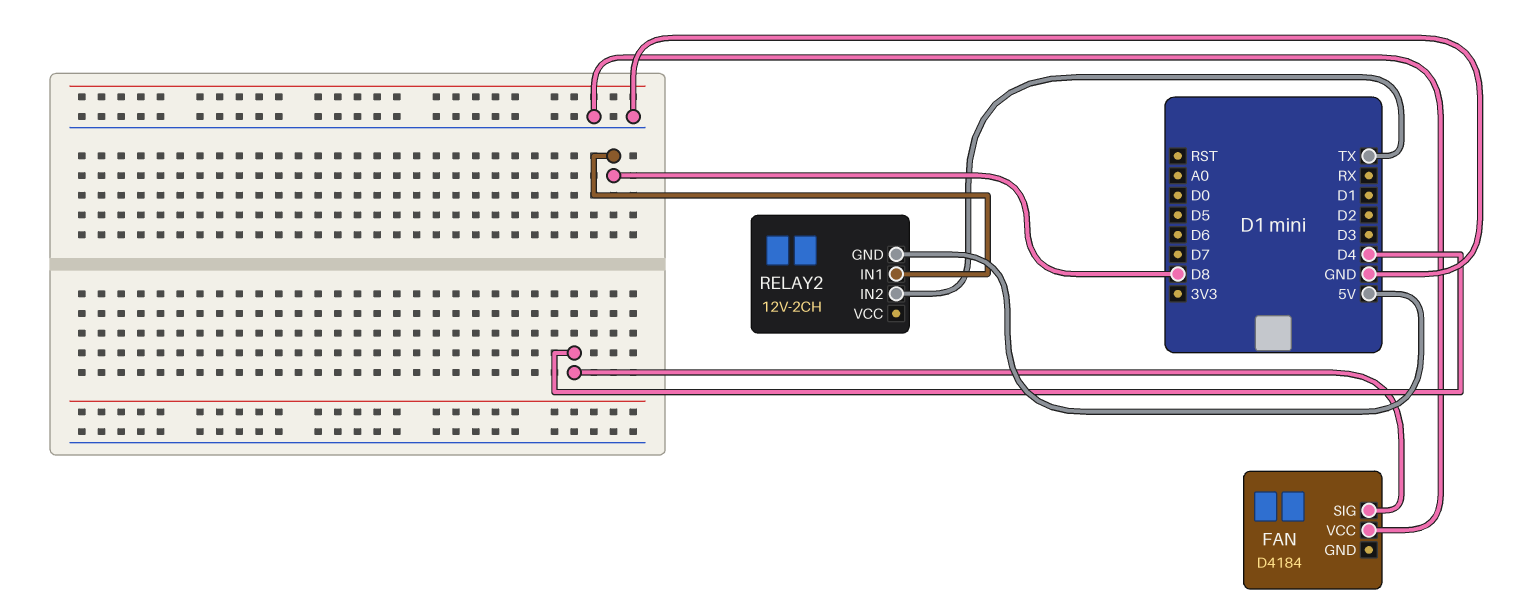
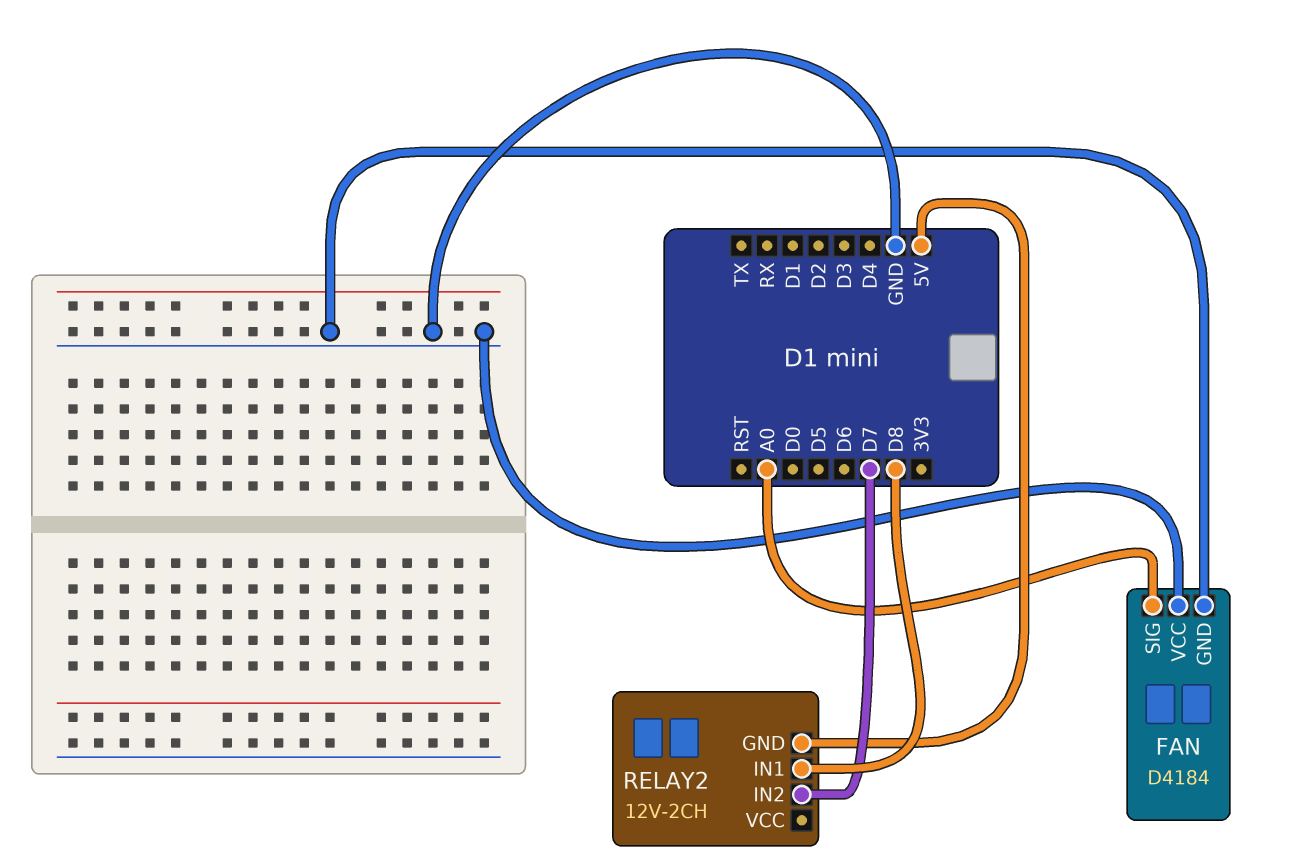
FAN pin GND: none -> GND
FAN pin SIG: D4 -> A0
RELAY2 pin IN2: TX -> D7

